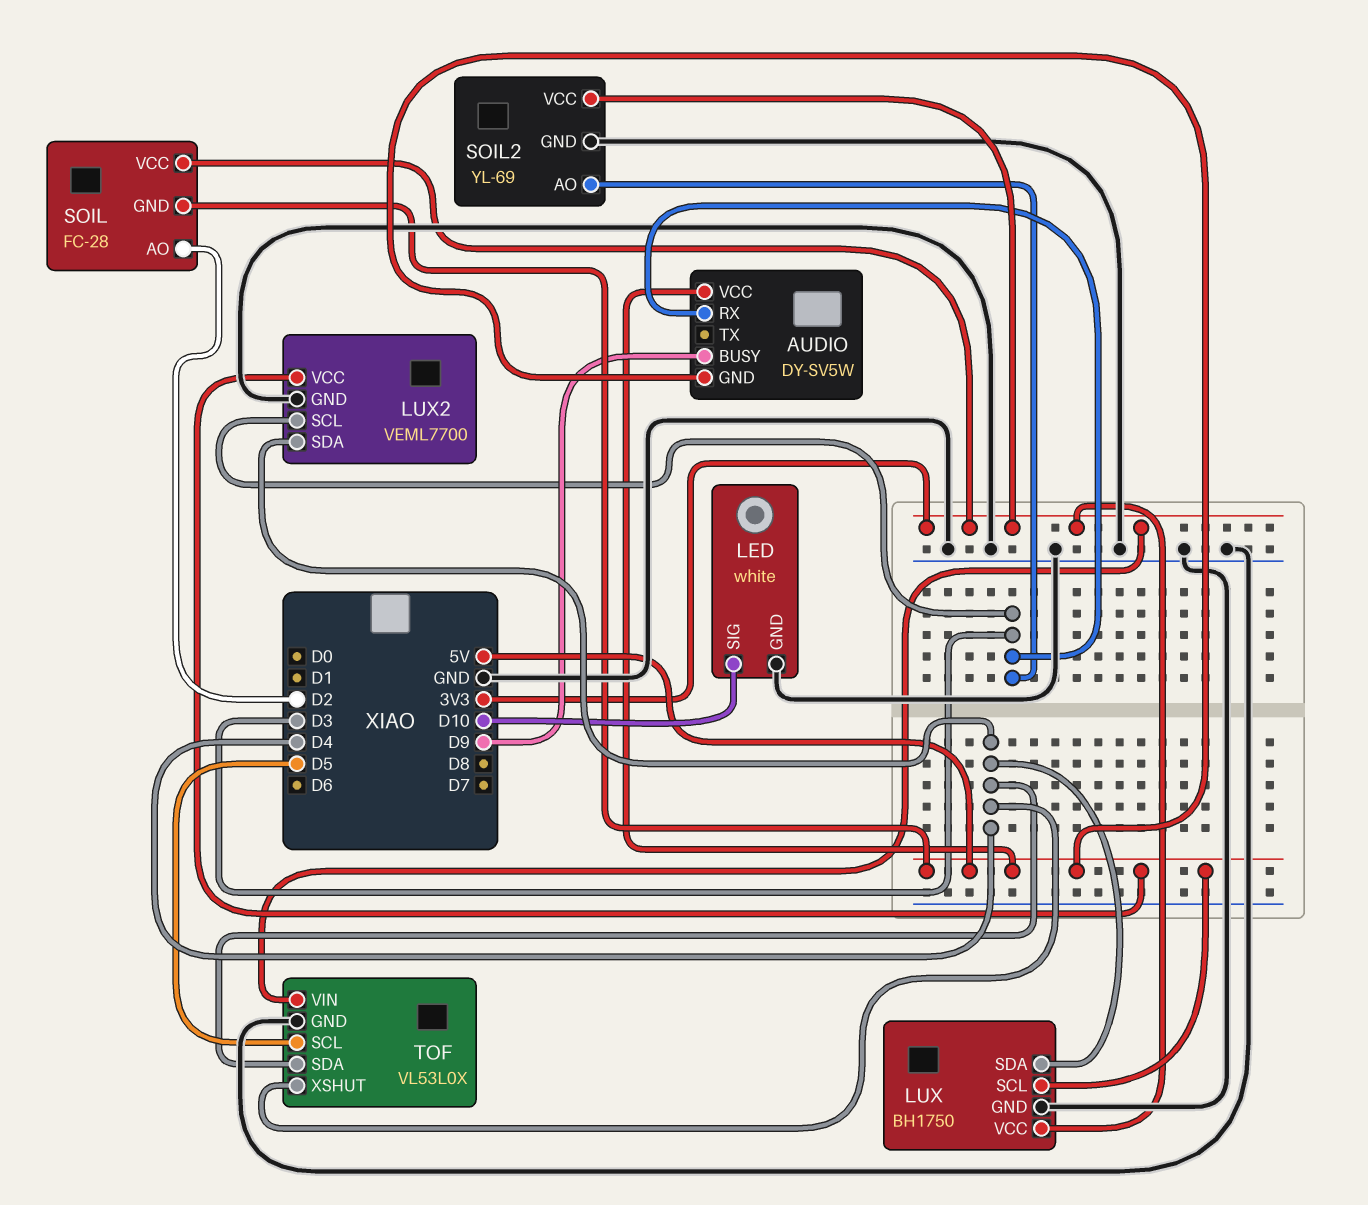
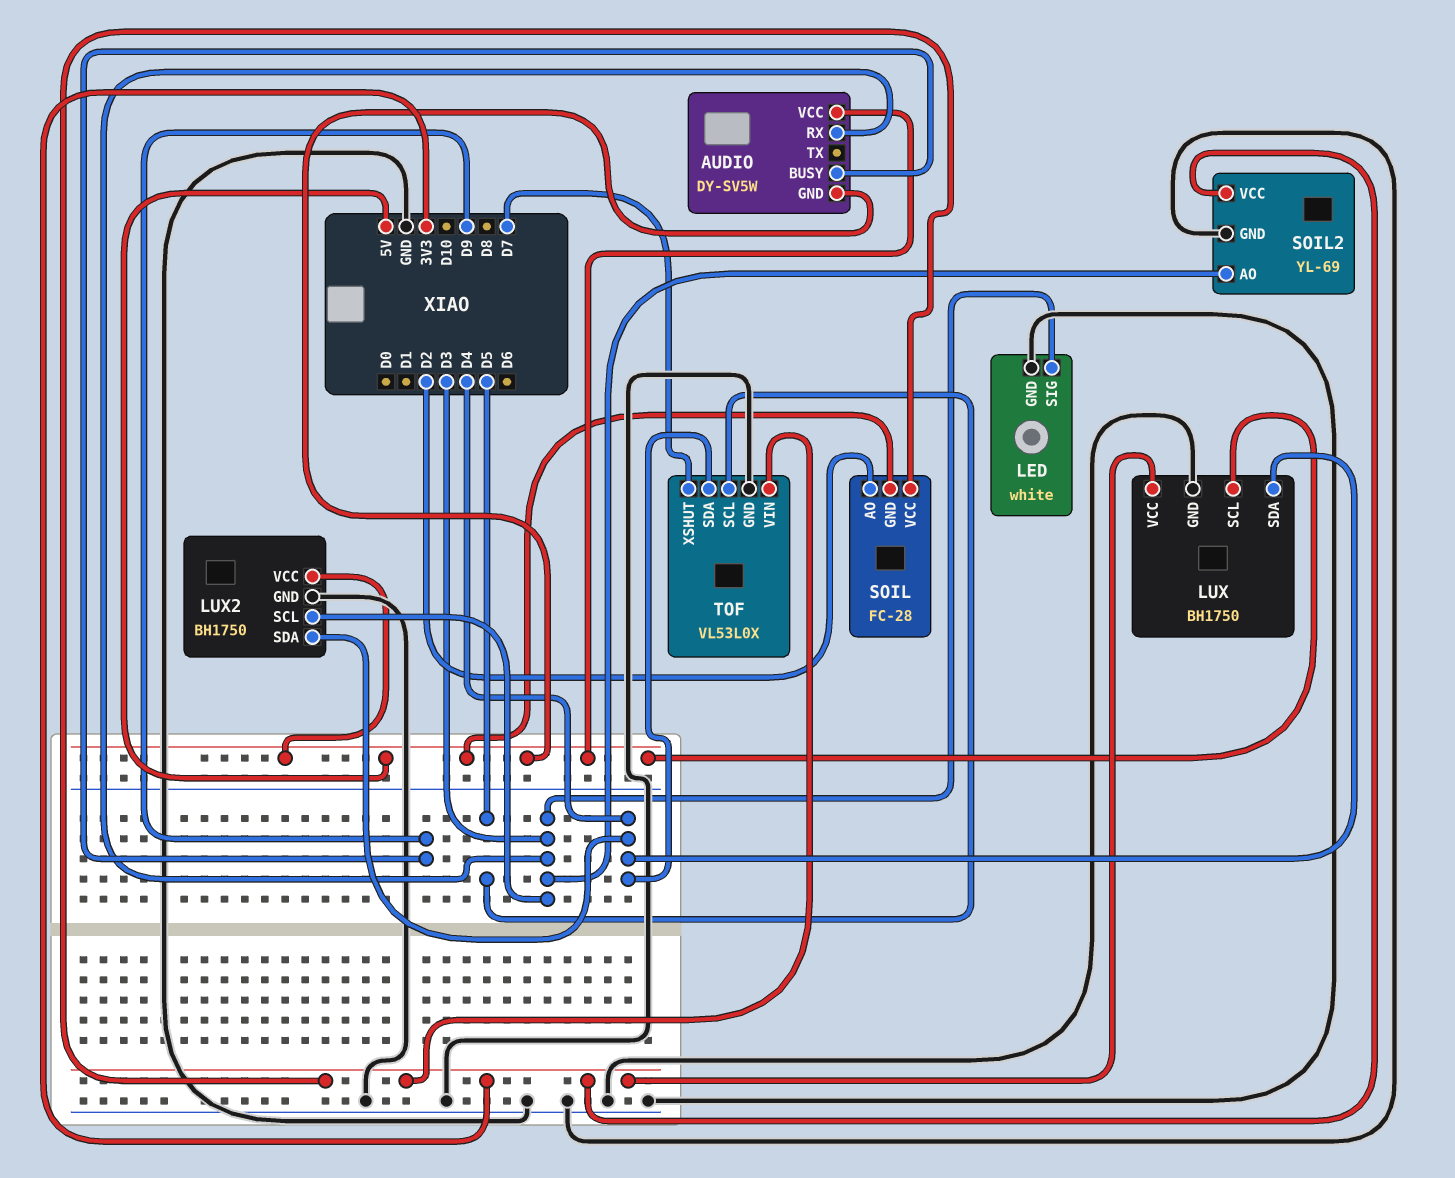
LED pin SIG: D10 -> D3
LUX2: VEML7700 -> BH1750
TOF pin XSHUT: D4 -> D7

